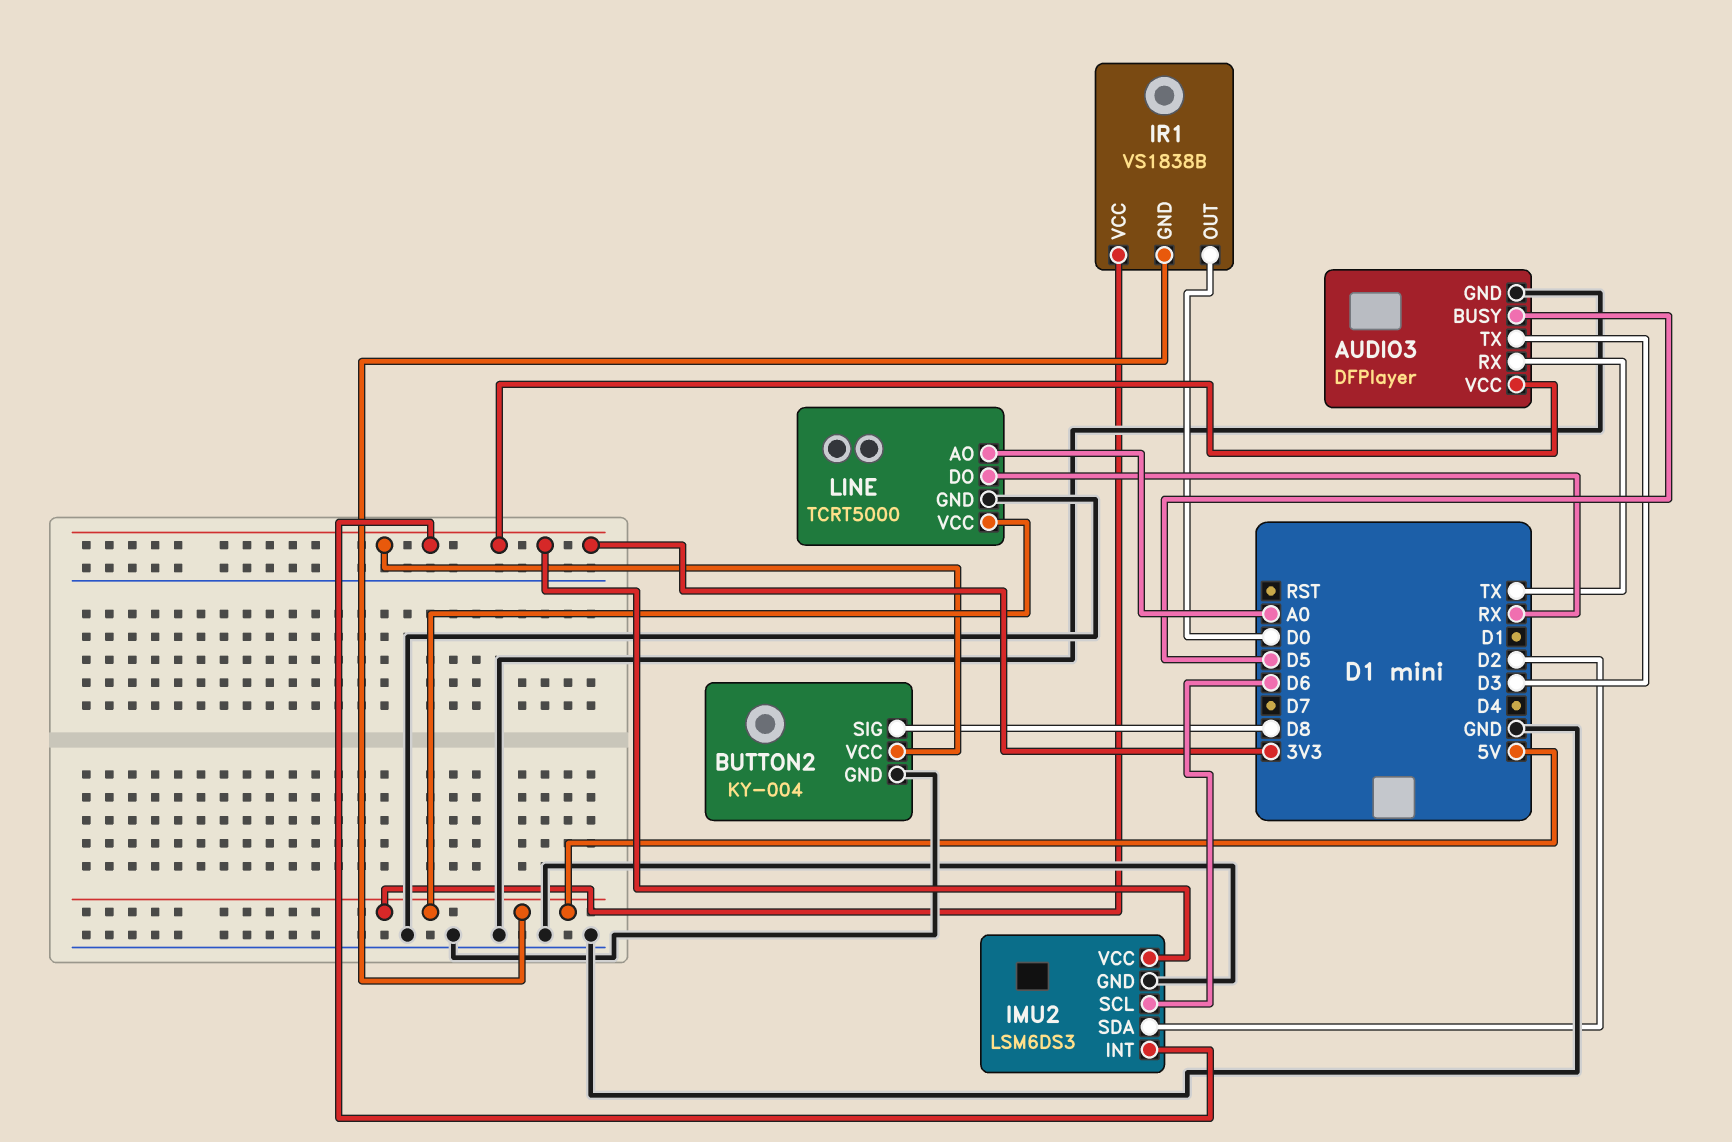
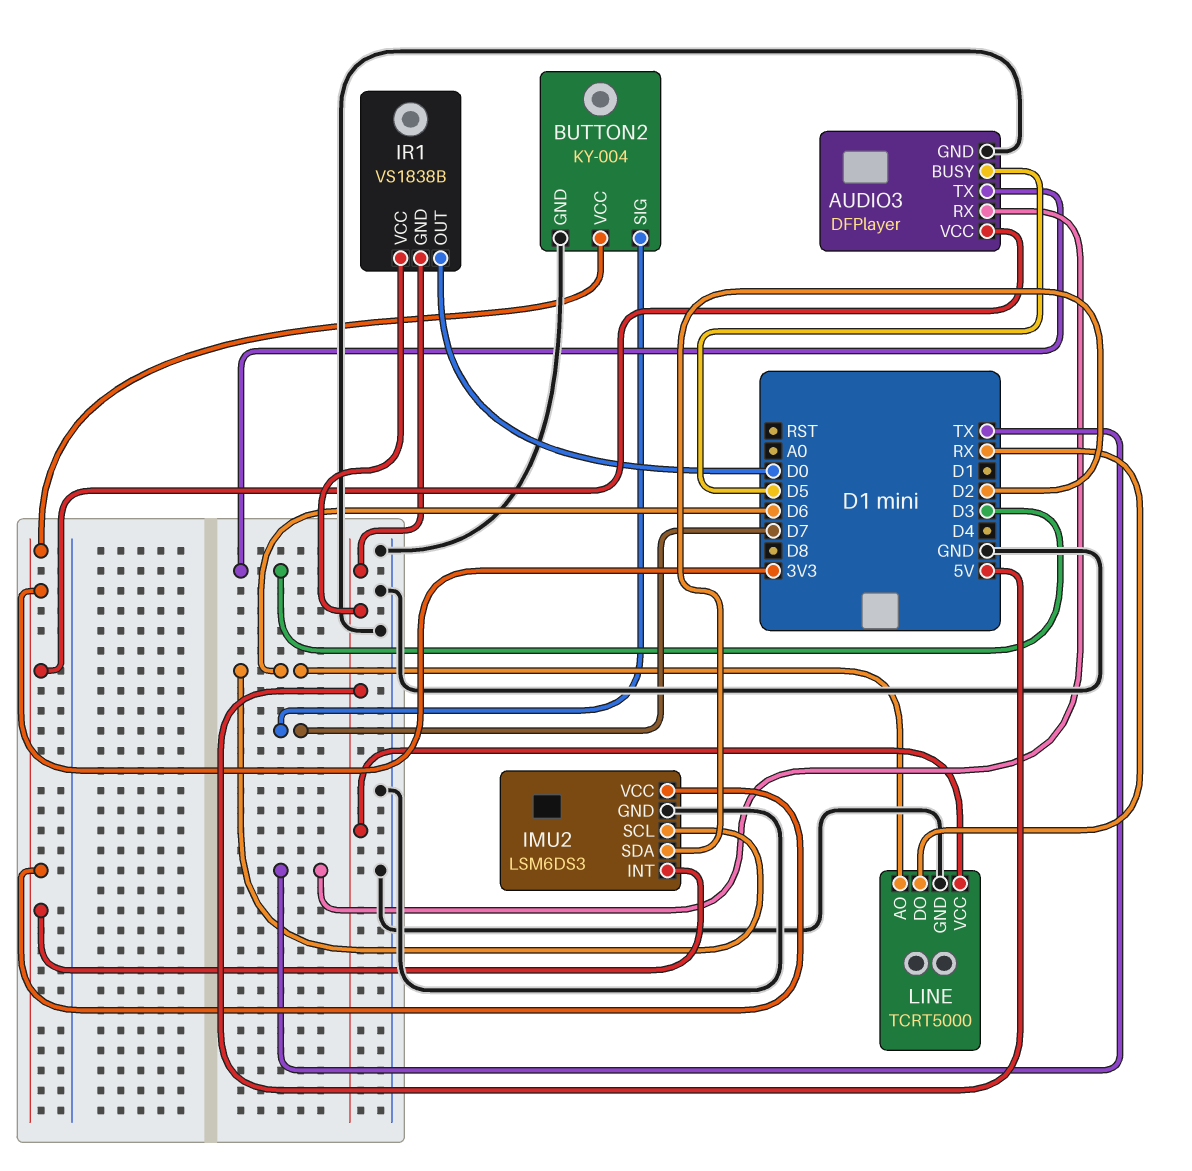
BUTTON2 pin SIG: D8 -> D7
LINE pin AO: A0 -> D6

